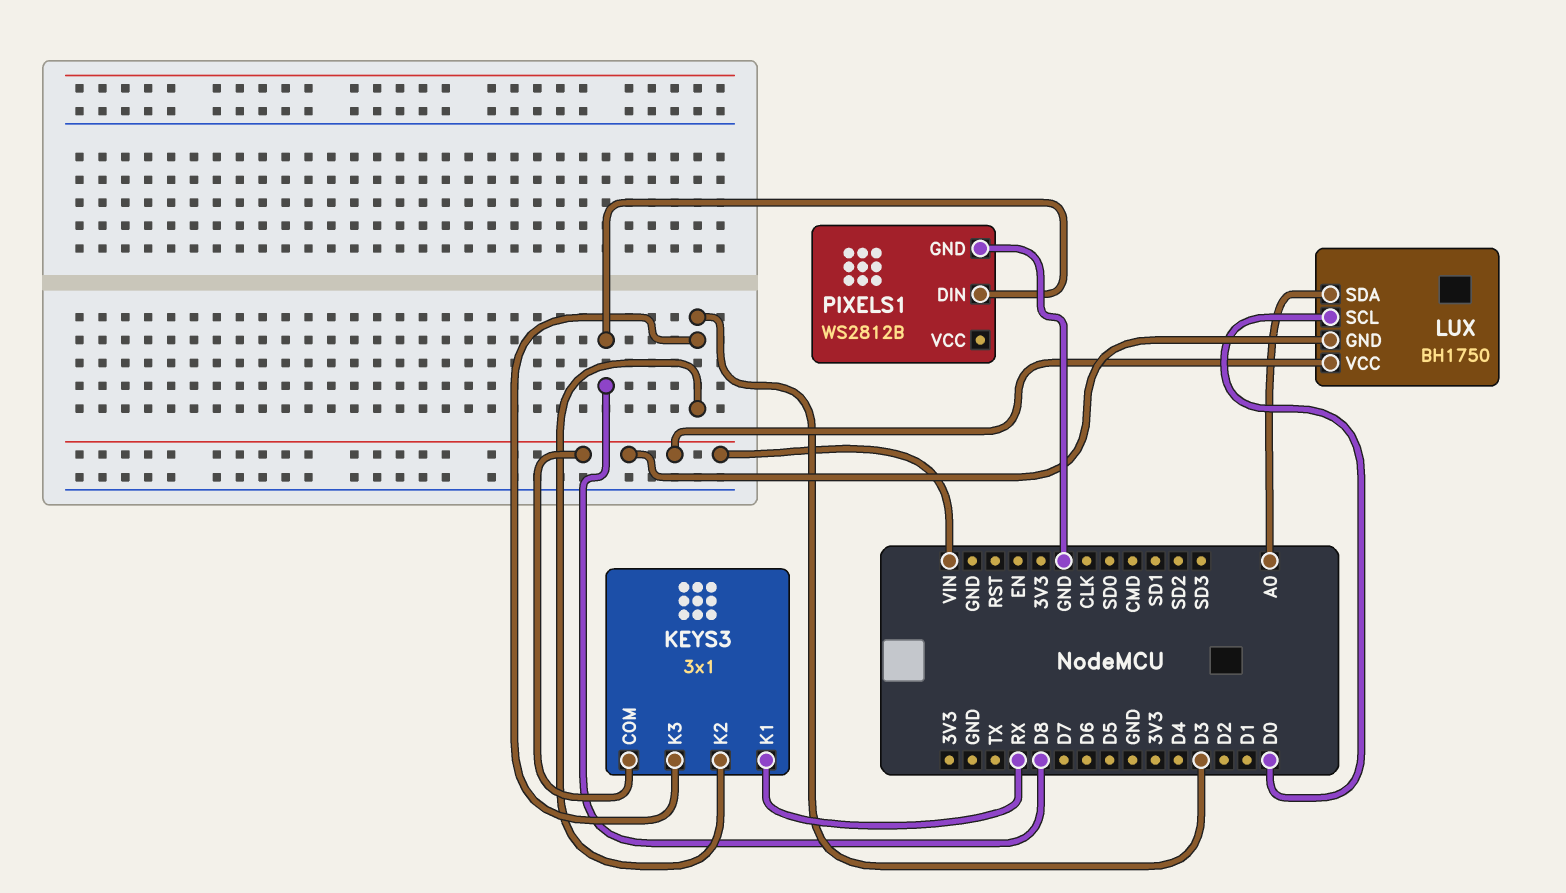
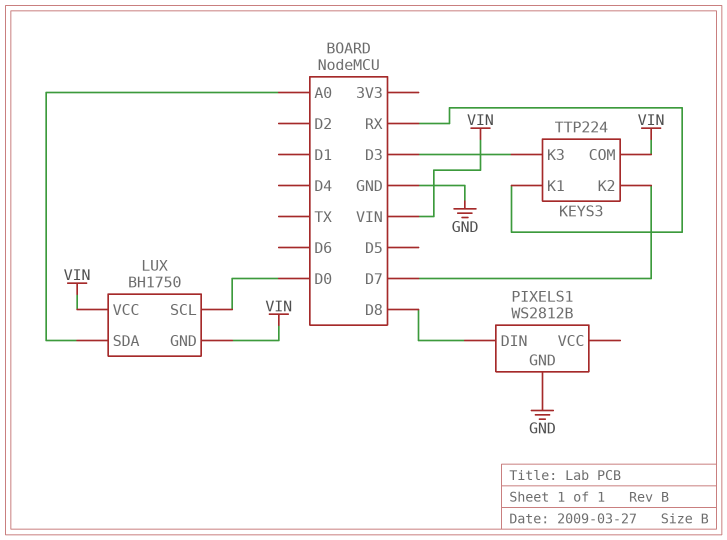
KEYS3: 3x1 -> TTP224
KEYS3 pin K2: D3 -> D7

